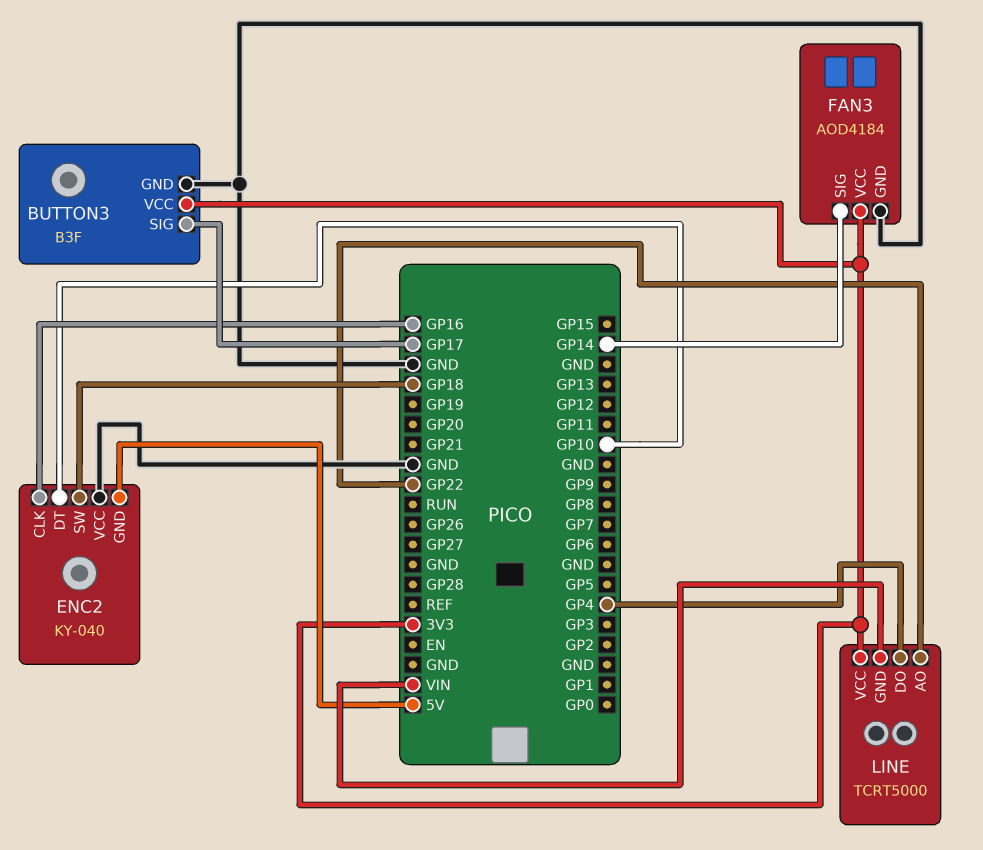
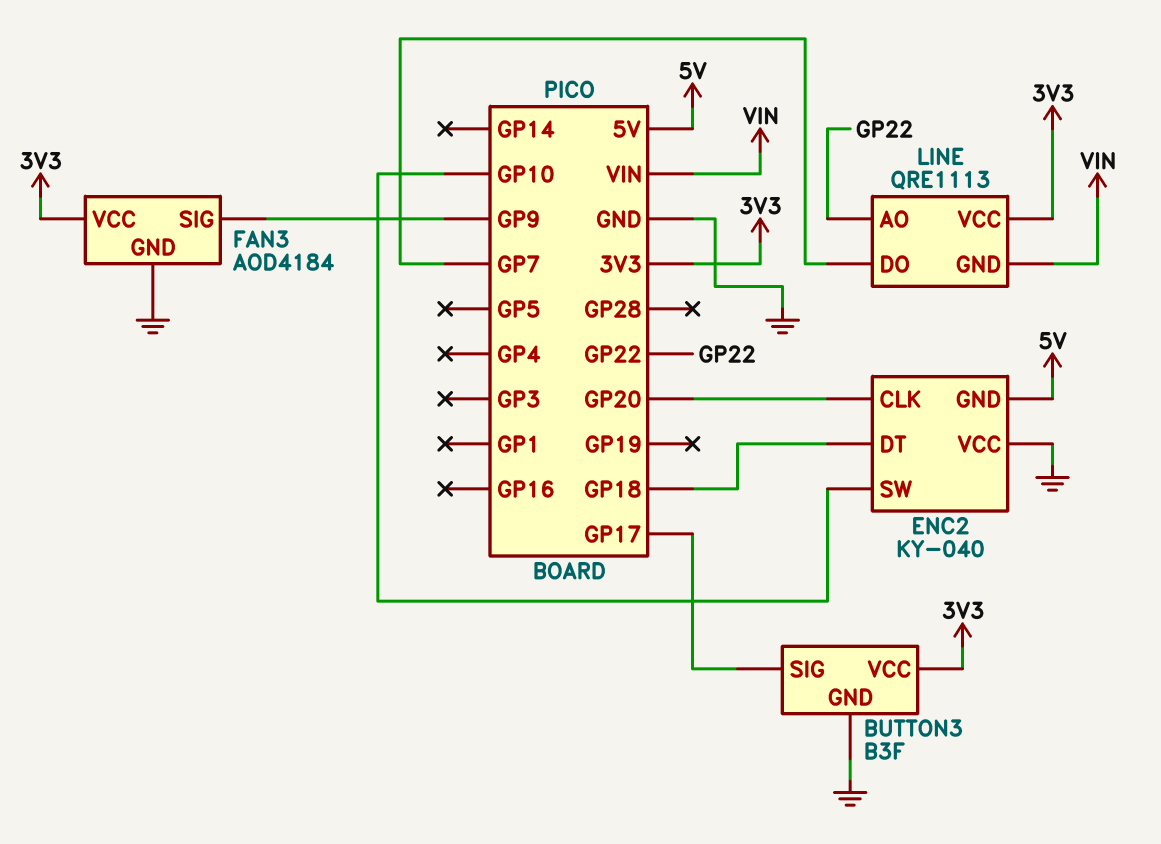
ENC2 pin CLK: GP16 -> GP20
ENC2 pin DT: GP10 -> GP18
ENC2 pin SW: GP18 -> GP10
FAN3 pin SIG: GP14 -> GP9
LINE: TCRT5000 -> QRE1113
LINE pin DO: GP4 -> GP7

